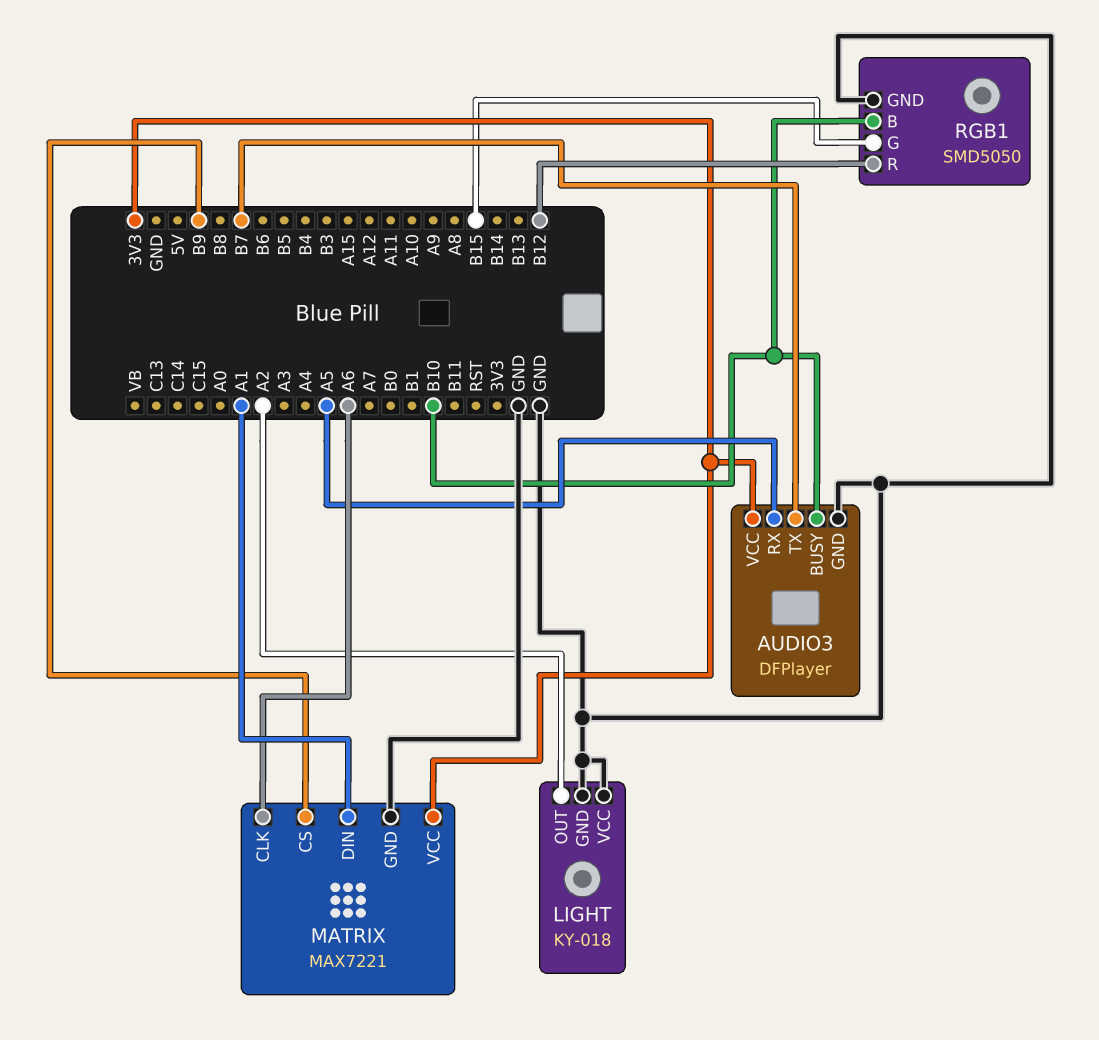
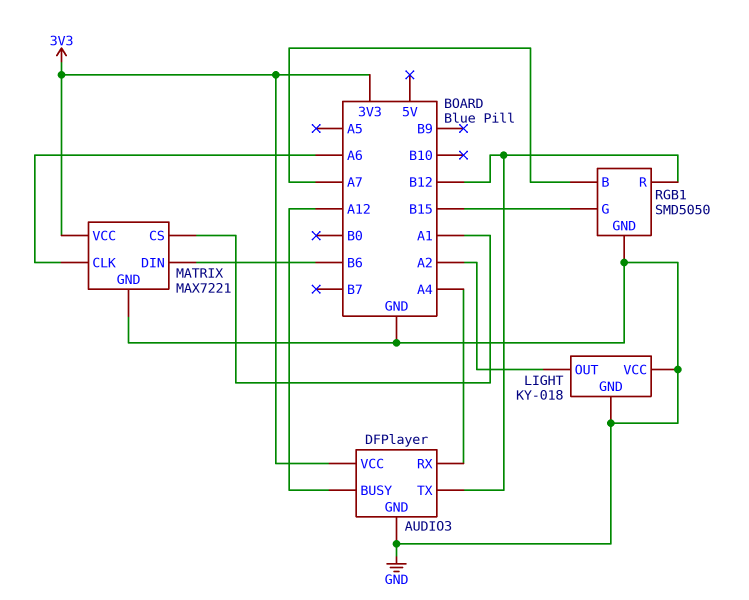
AUDIO3 pin BUSY: B10 -> A12
AUDIO3 pin RX: A5 -> A4
AUDIO3 pin TX: B7 -> B12
MATRIX pin CS: B9 -> A1
MATRIX pin DIN: A1 -> B6
RGB1 pin B: B10 -> A7

